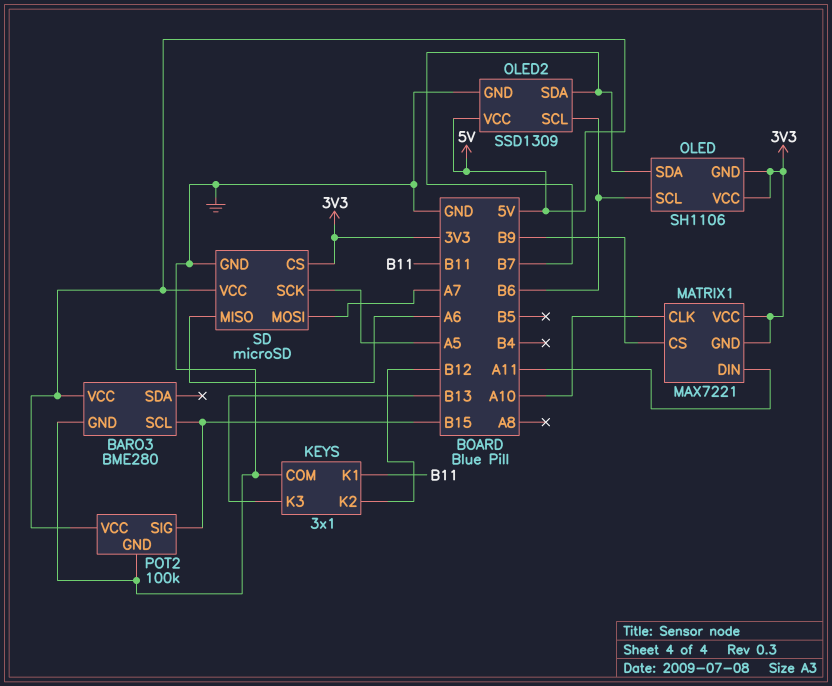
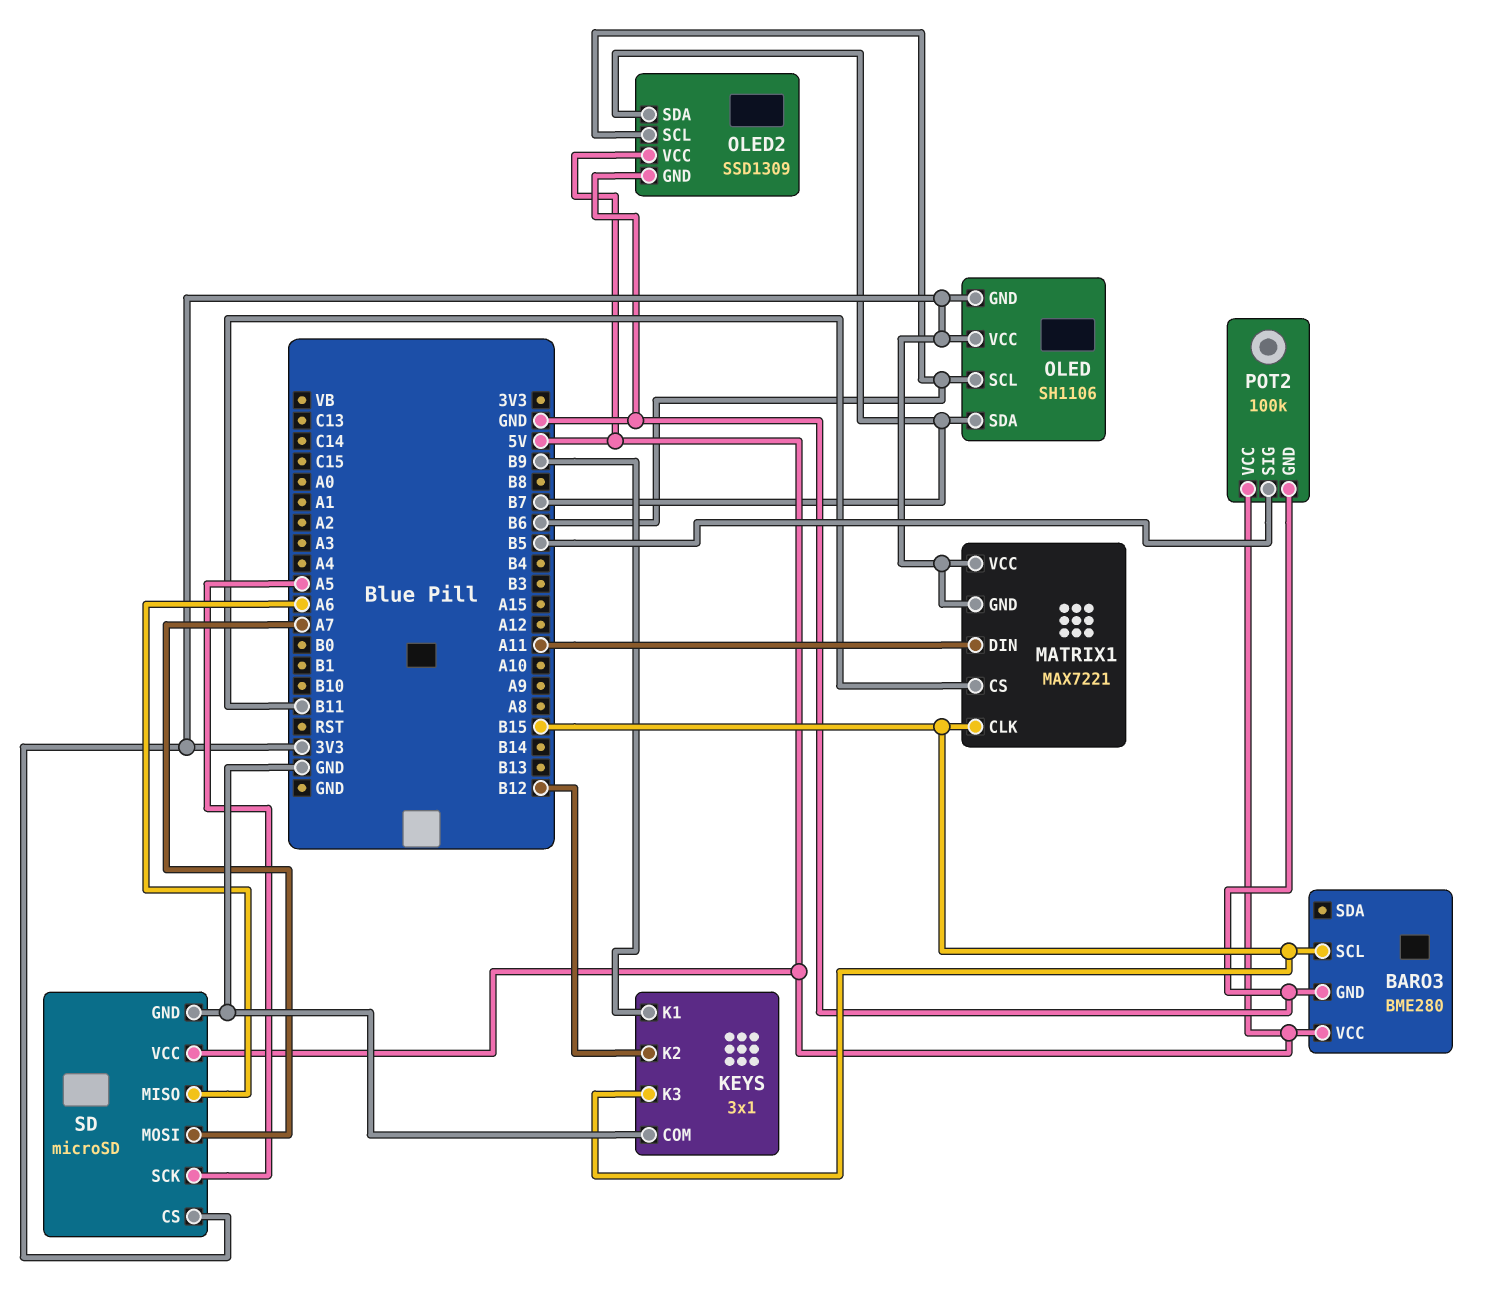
KEYS pin K1: B11 -> B9
KEYS pin K3: B13 -> B15
MATRIX1 pin CLK: A10 -> B15
MATRIX1 pin CS: B9 -> B11
POT2 pin SIG: B15 -> B5

